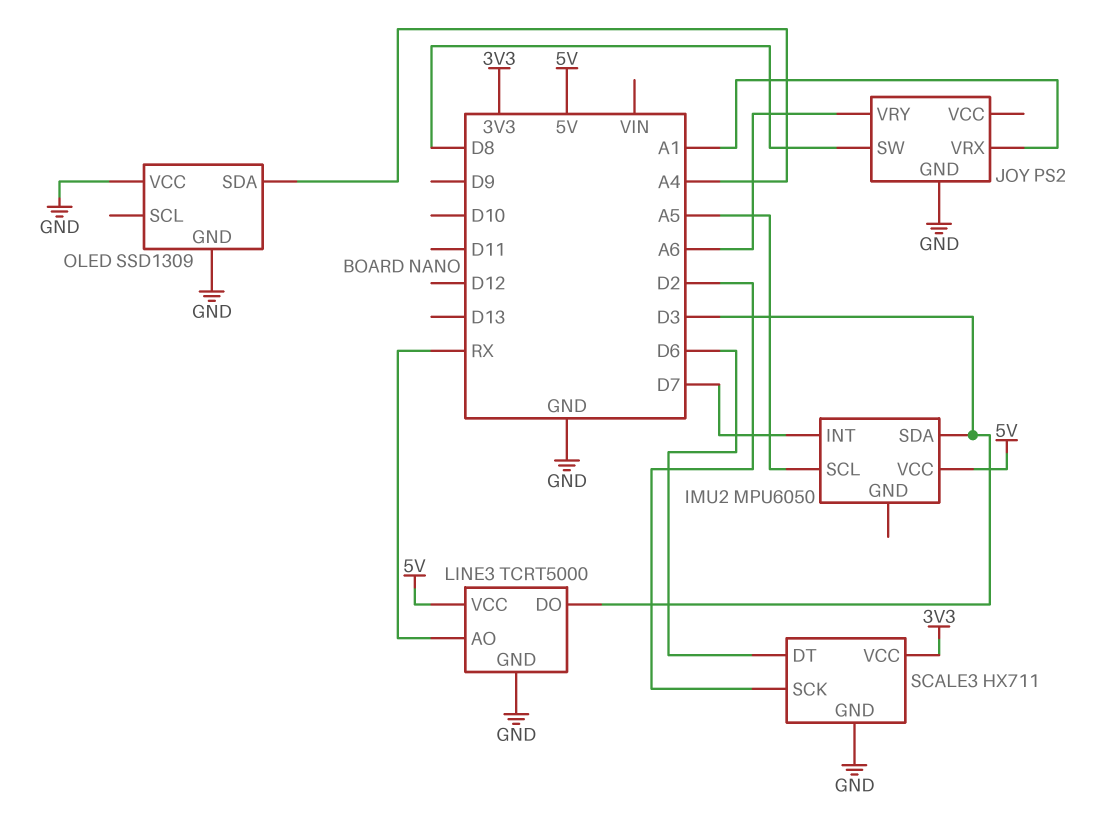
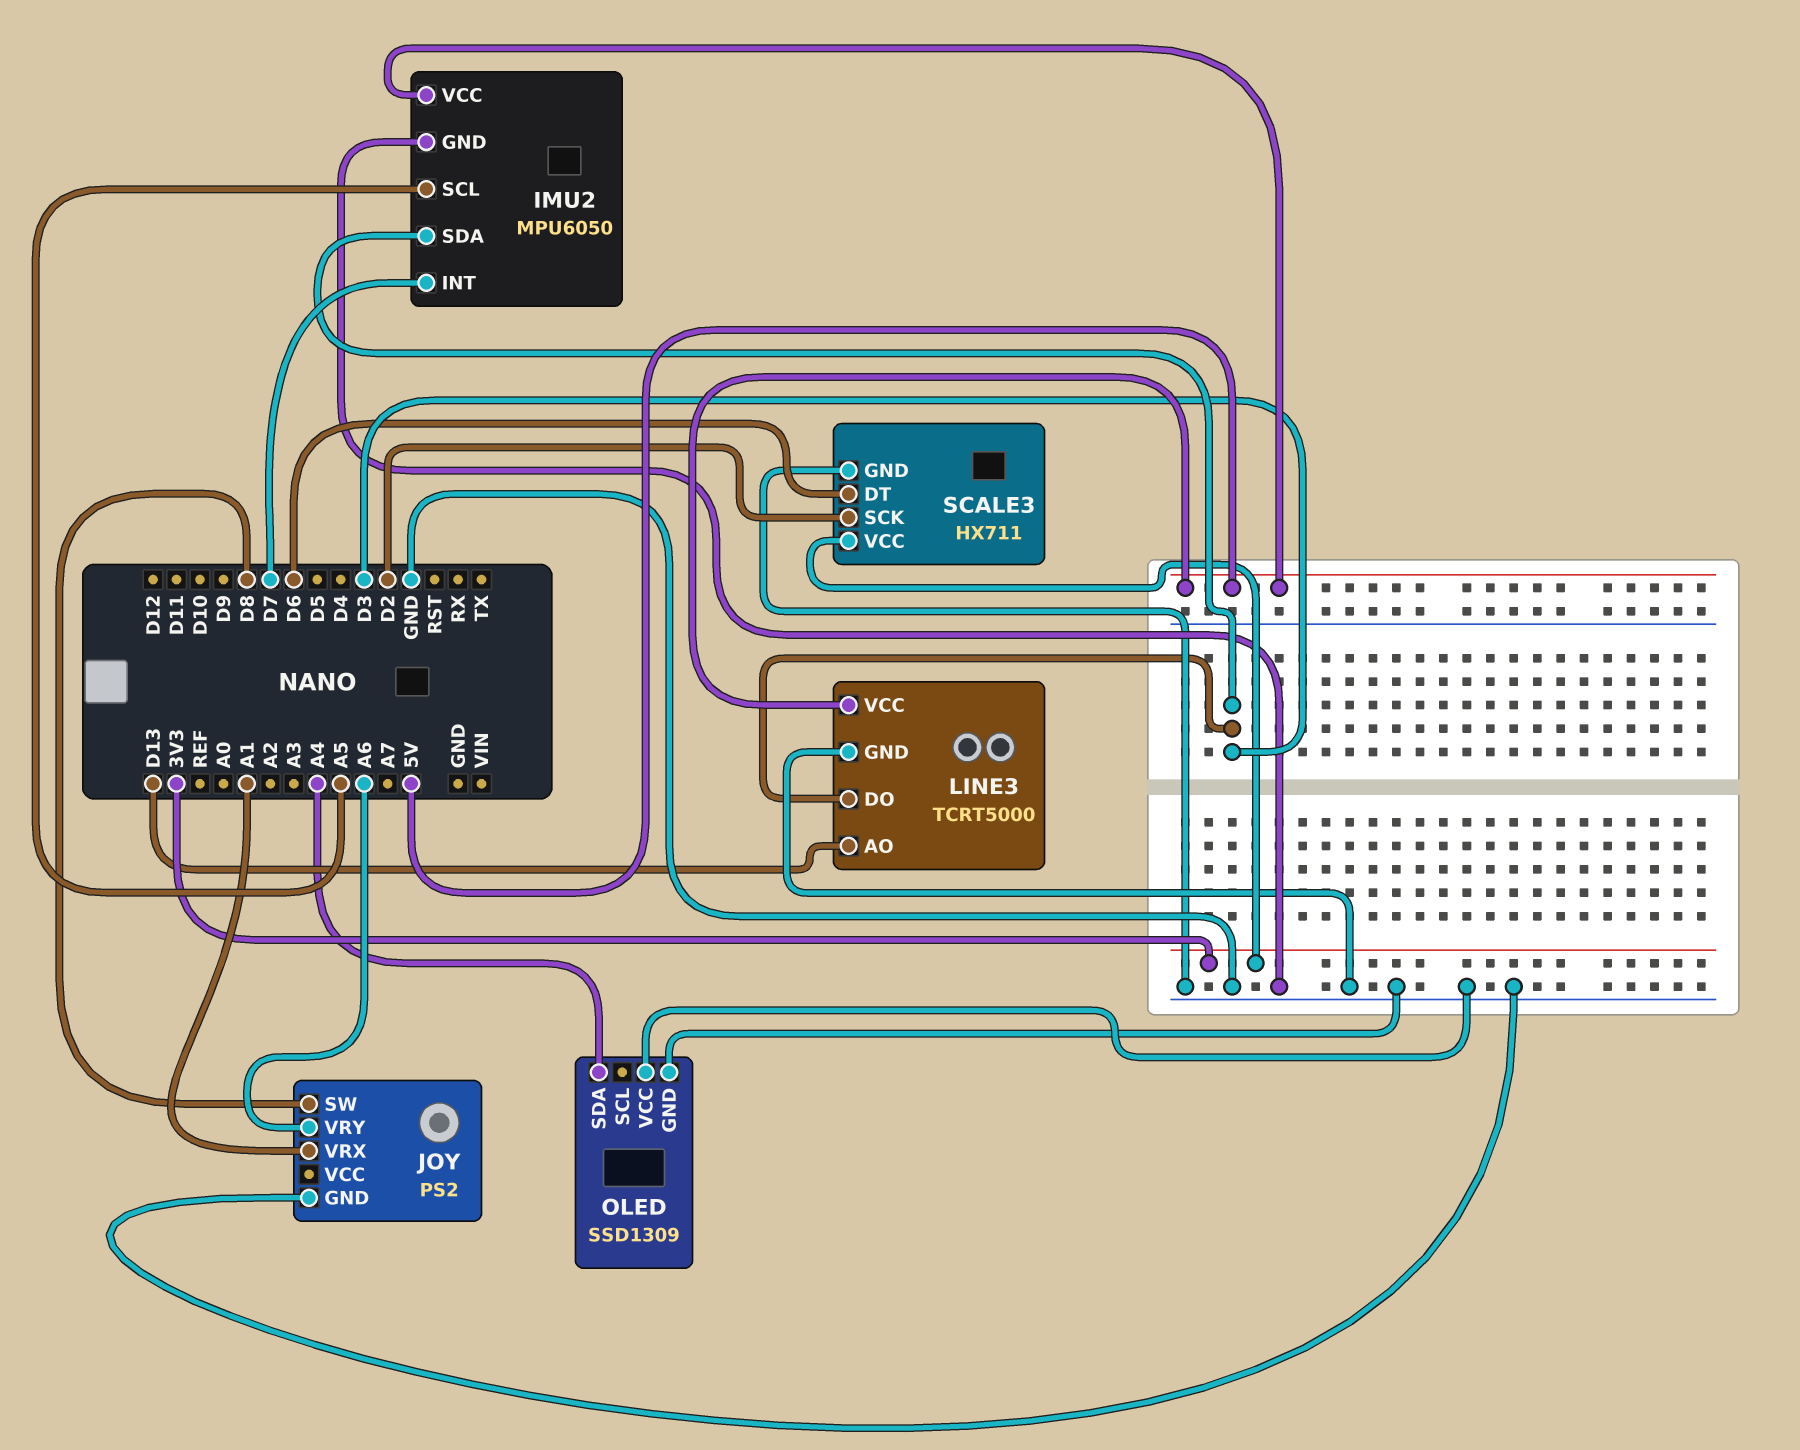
IMU2 pin GND: none -> GND
LINE3 pin AO: RX -> D13

